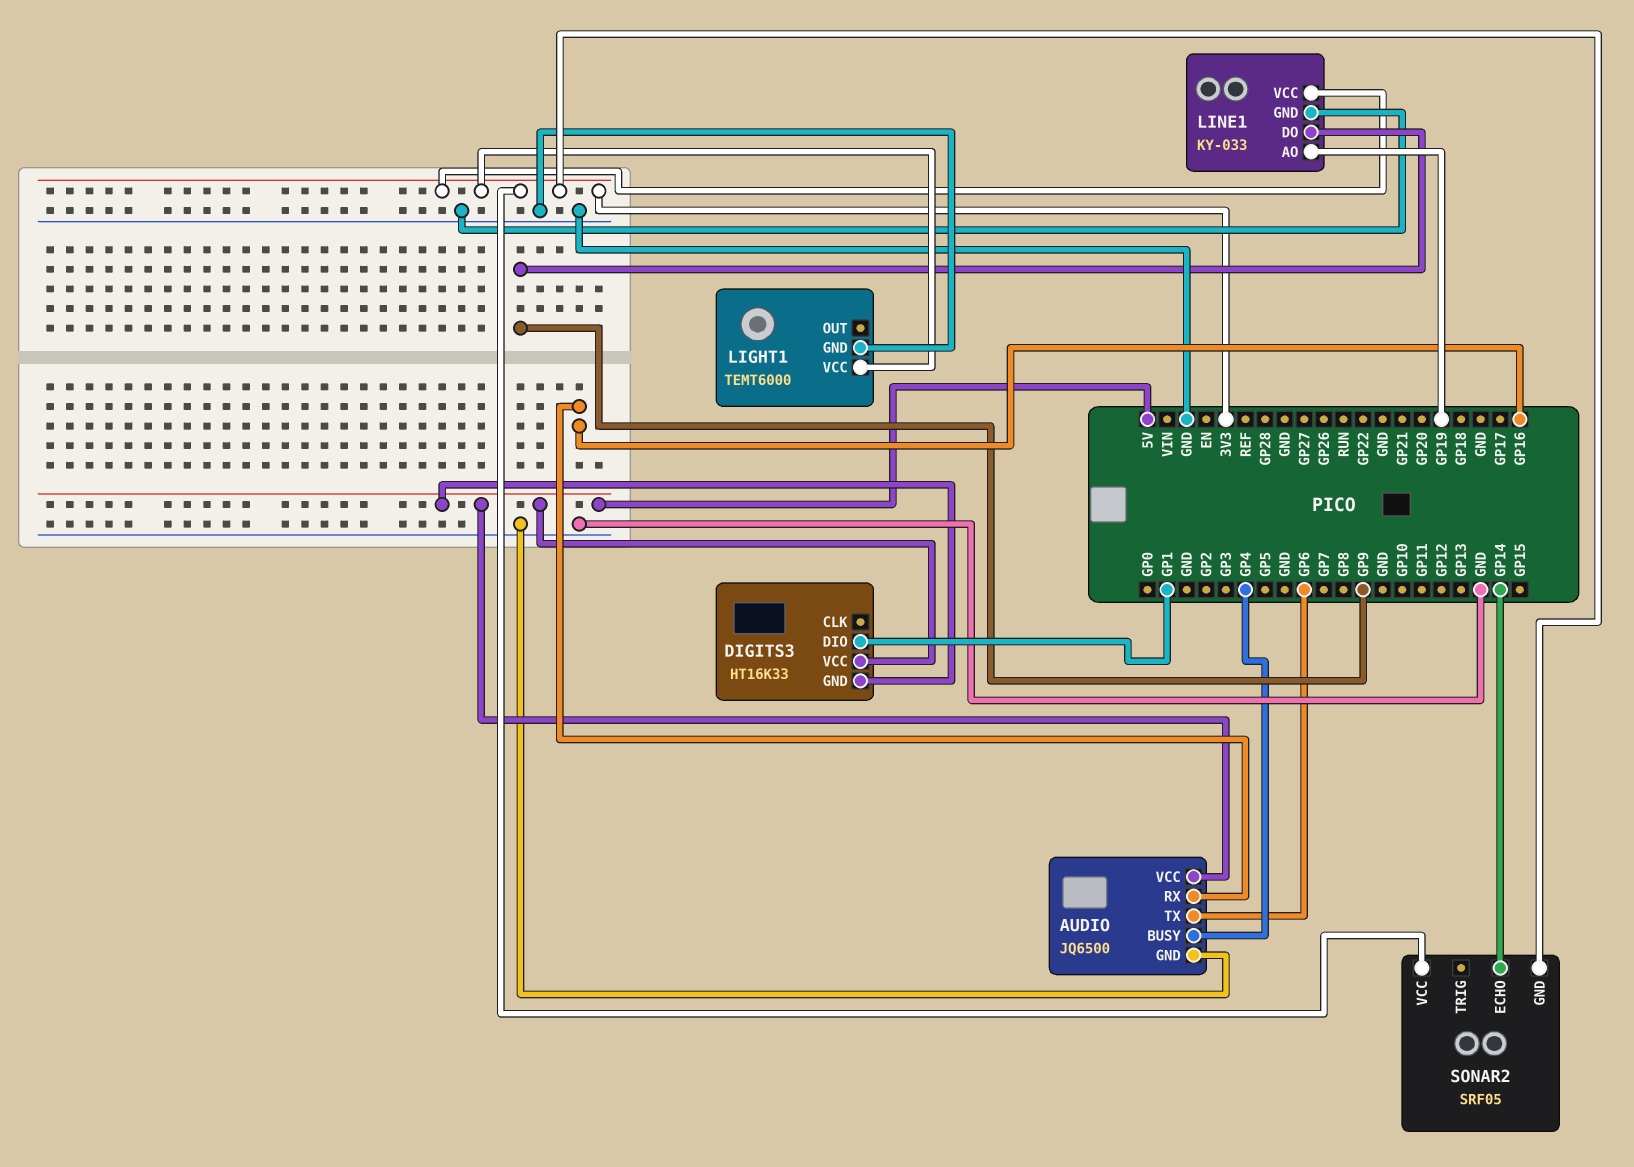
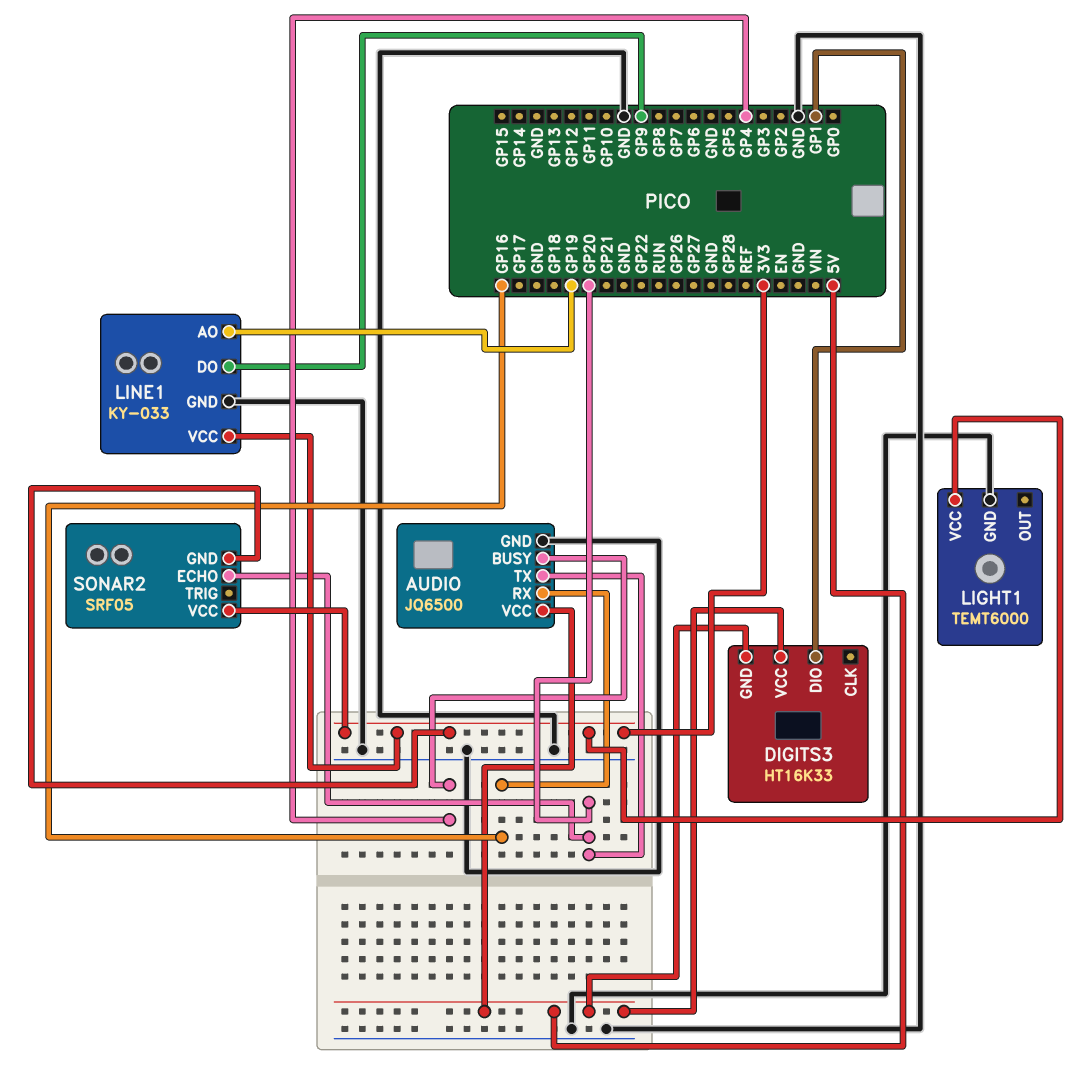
AUDIO pin TX: GP6 -> GP20
SONAR2 pin ECHO: GP14 -> GP20

